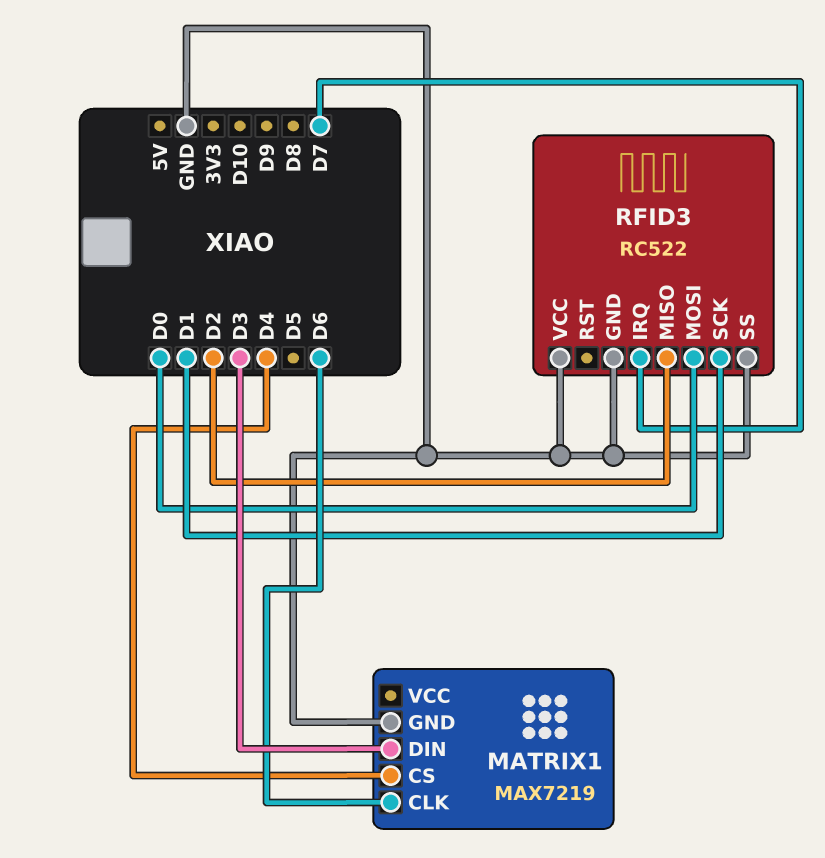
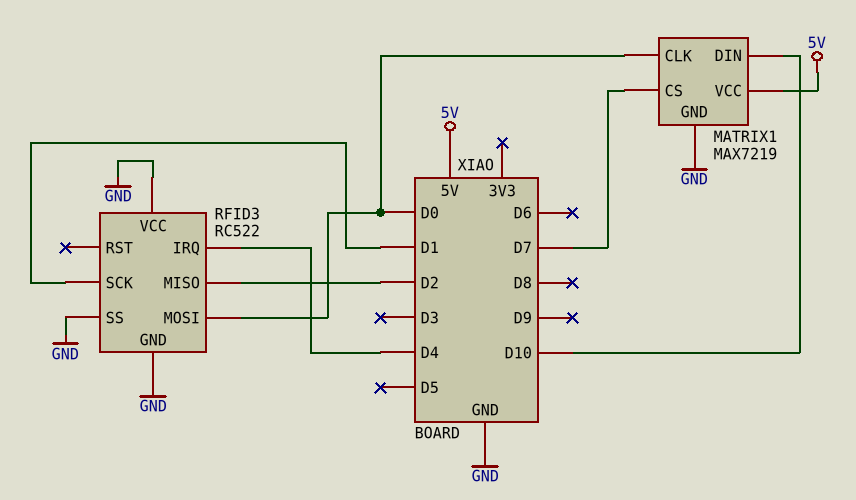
MATRIX1 pin CLK: D6 -> D0
MATRIX1 pin CS: D4 -> D7
MATRIX1 pin DIN: D3 -> D10
MATRIX1 pin VCC: none -> 5V
RFID3 pin IRQ: D7 -> D4

